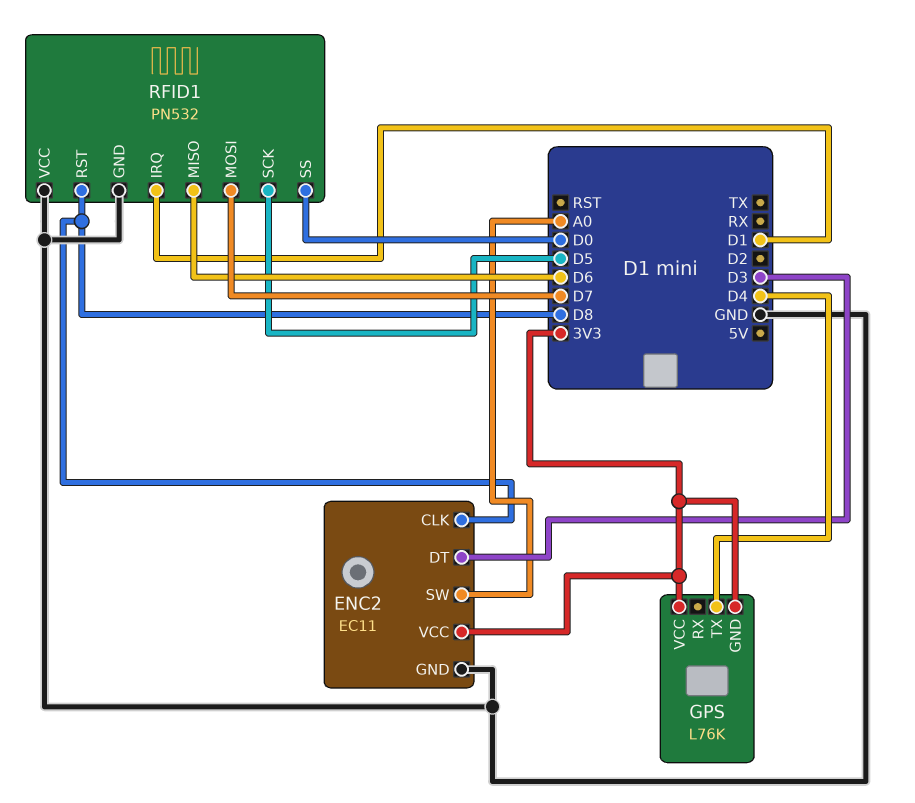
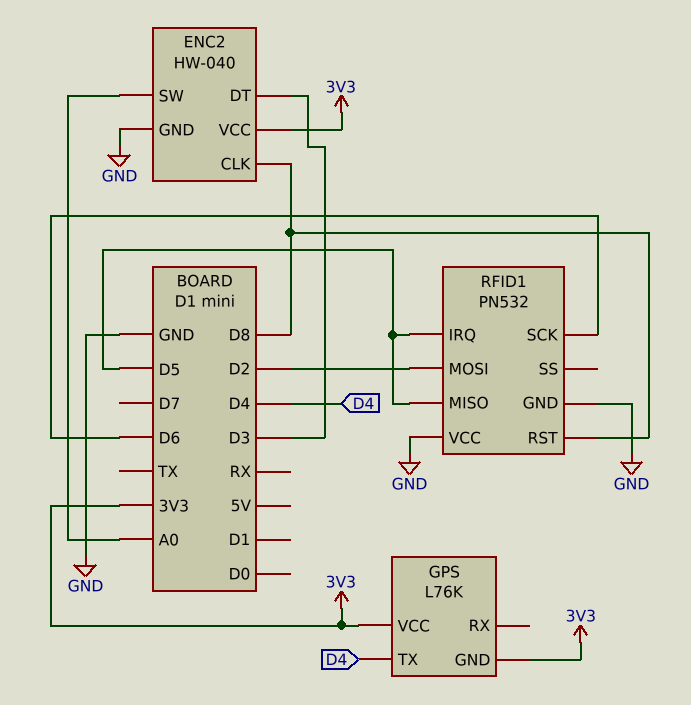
ENC2: EC11 -> HW-040
RFID1 pin IRQ: D1 -> D5
RFID1 pin MISO: D6 -> D5
RFID1 pin MOSI: D7 -> D2
RFID1 pin SCK: D5 -> D6
RFID1 pin SS: D0 -> none

